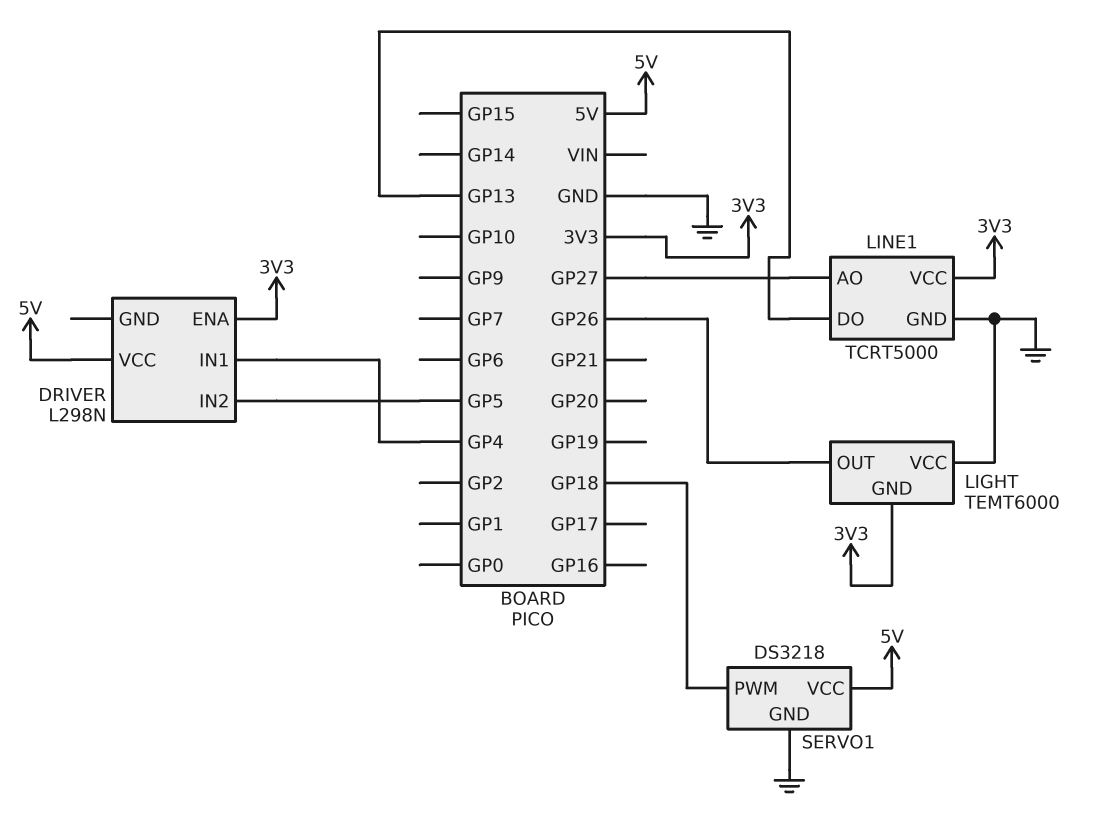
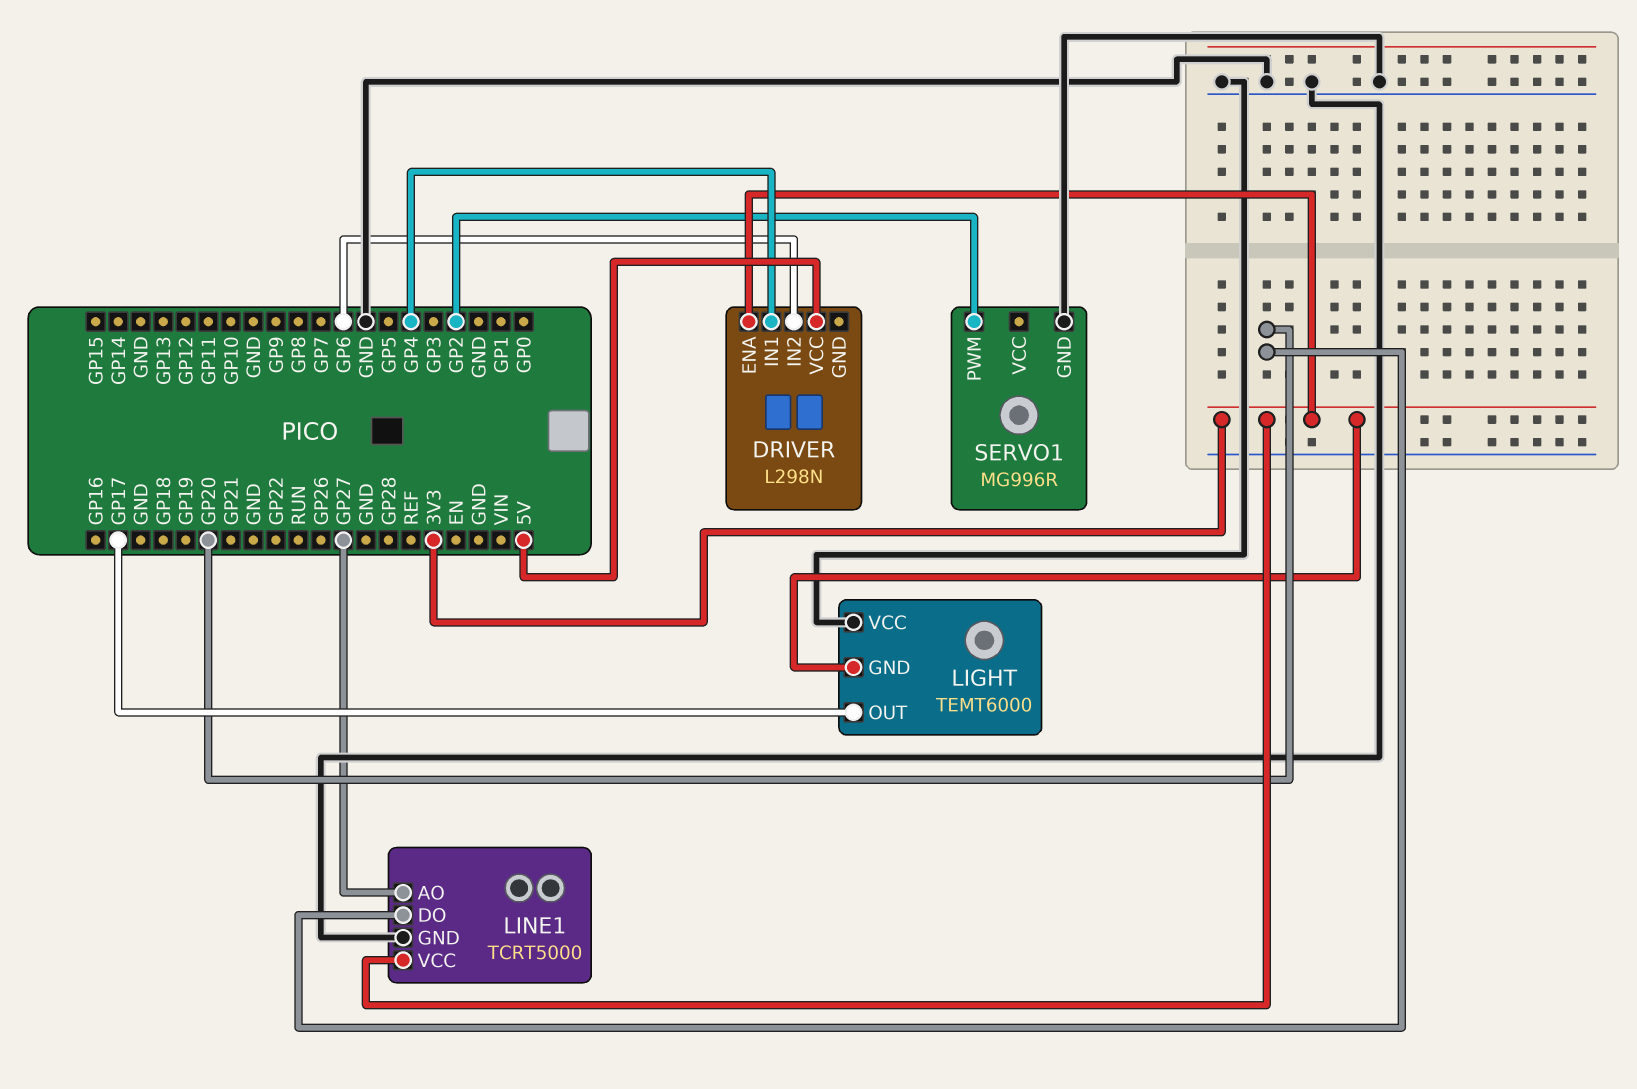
DRIVER pin IN2: GP5 -> GP6
LIGHT pin OUT: GP26 -> GP17
LINE1 pin DO: GP13 -> GP20
SERVO1: DS3218 -> MG996R
SERVO1 pin PWM: GP18 -> GP2
SERVO1 pin VCC: 5V -> none

